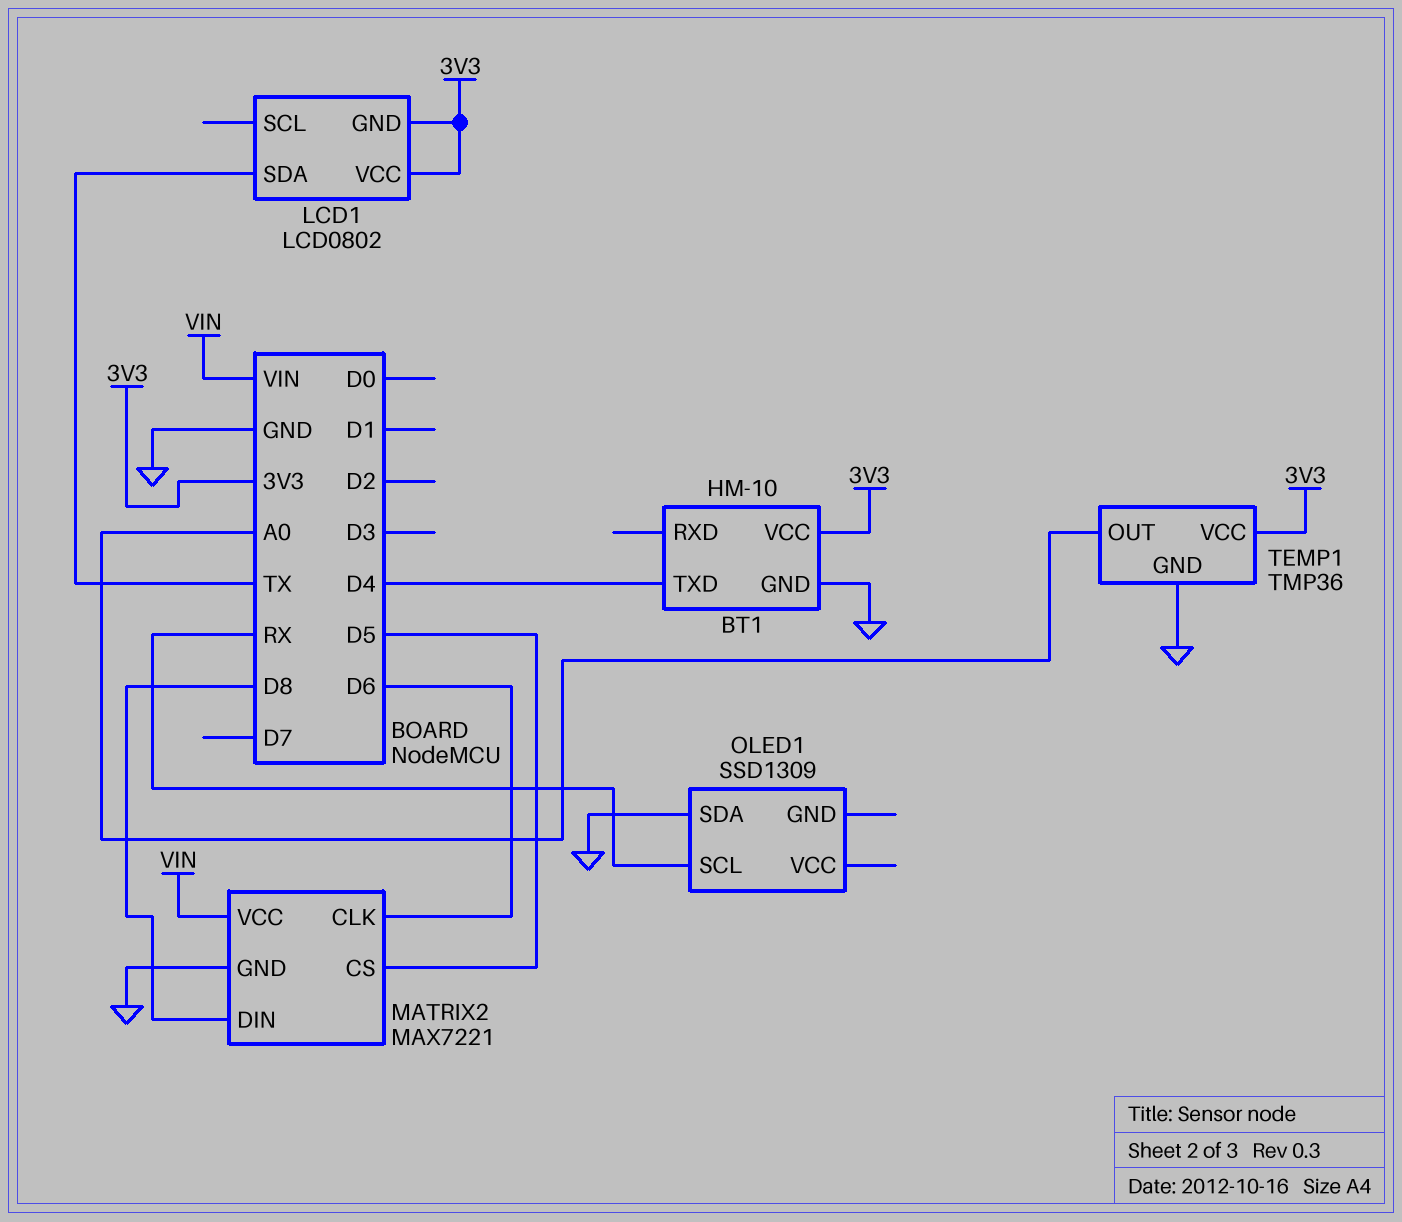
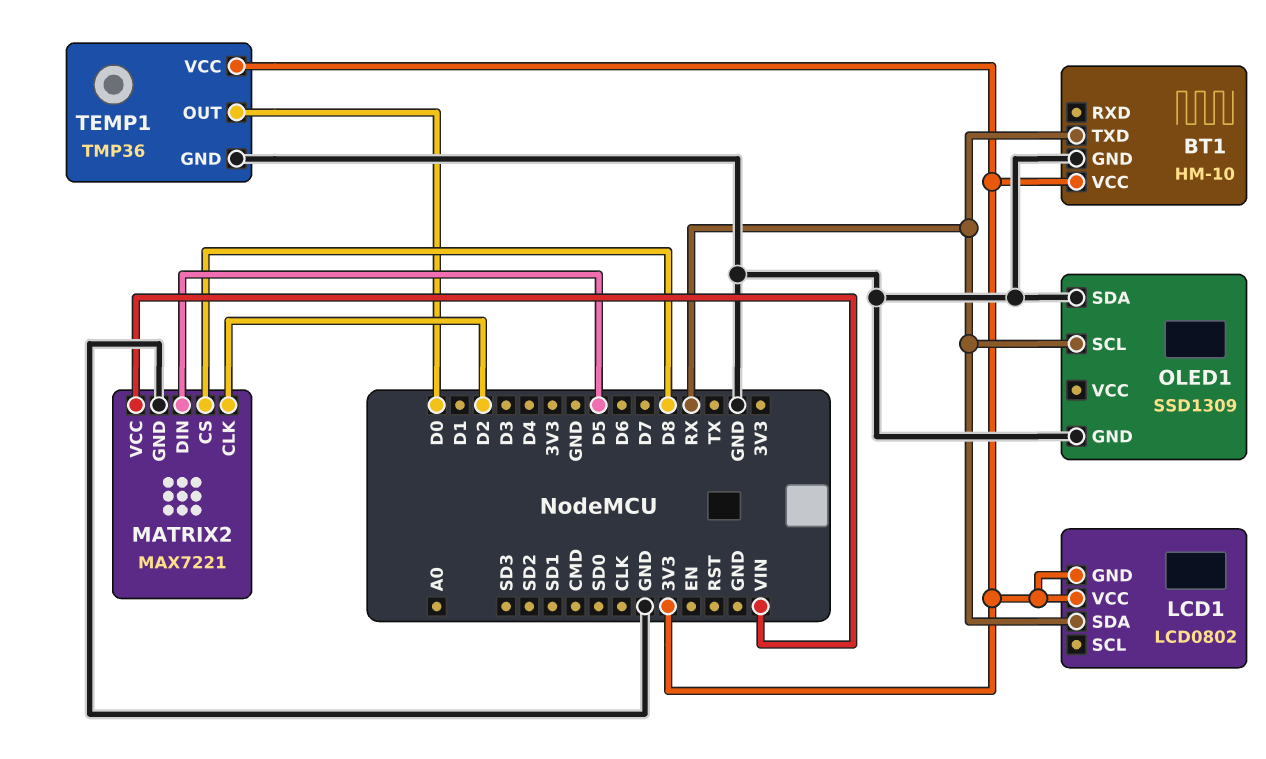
BT1 pin TXD: D4 -> RX
LCD1 pin SDA: TX -> RX
MATRIX2 pin CLK: D6 -> D2
MATRIX2 pin CS: D5 -> D8
MATRIX2 pin DIN: D8 -> D5
OLED1 pin GND: none -> GND
TEMP1 pin OUT: A0 -> D0

